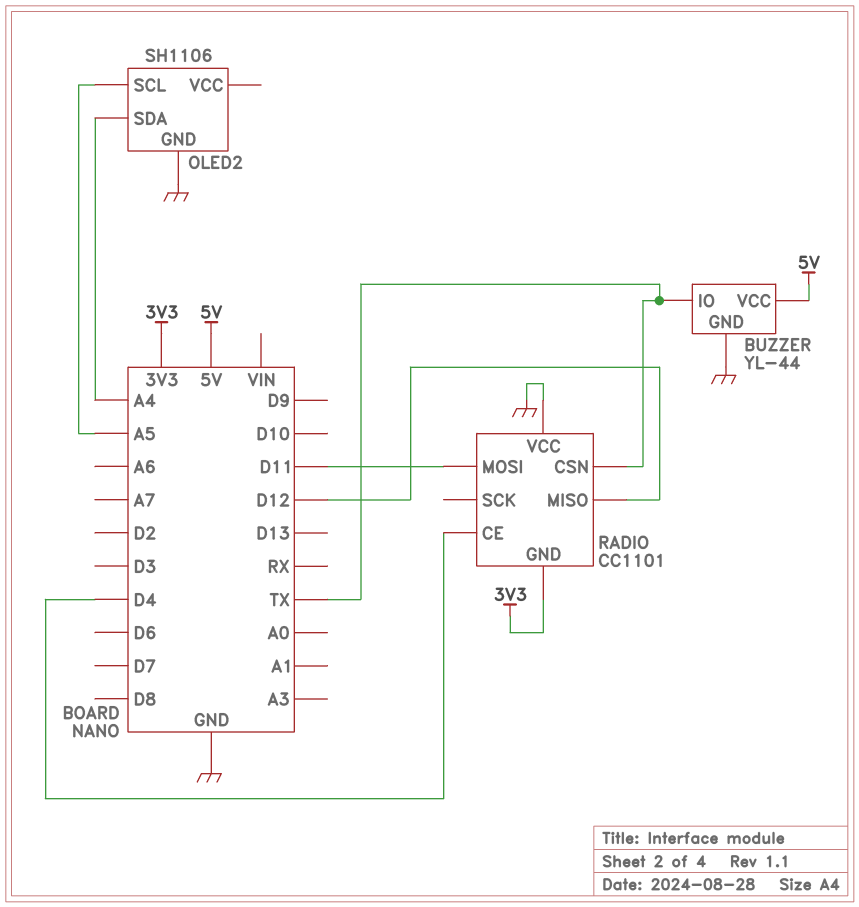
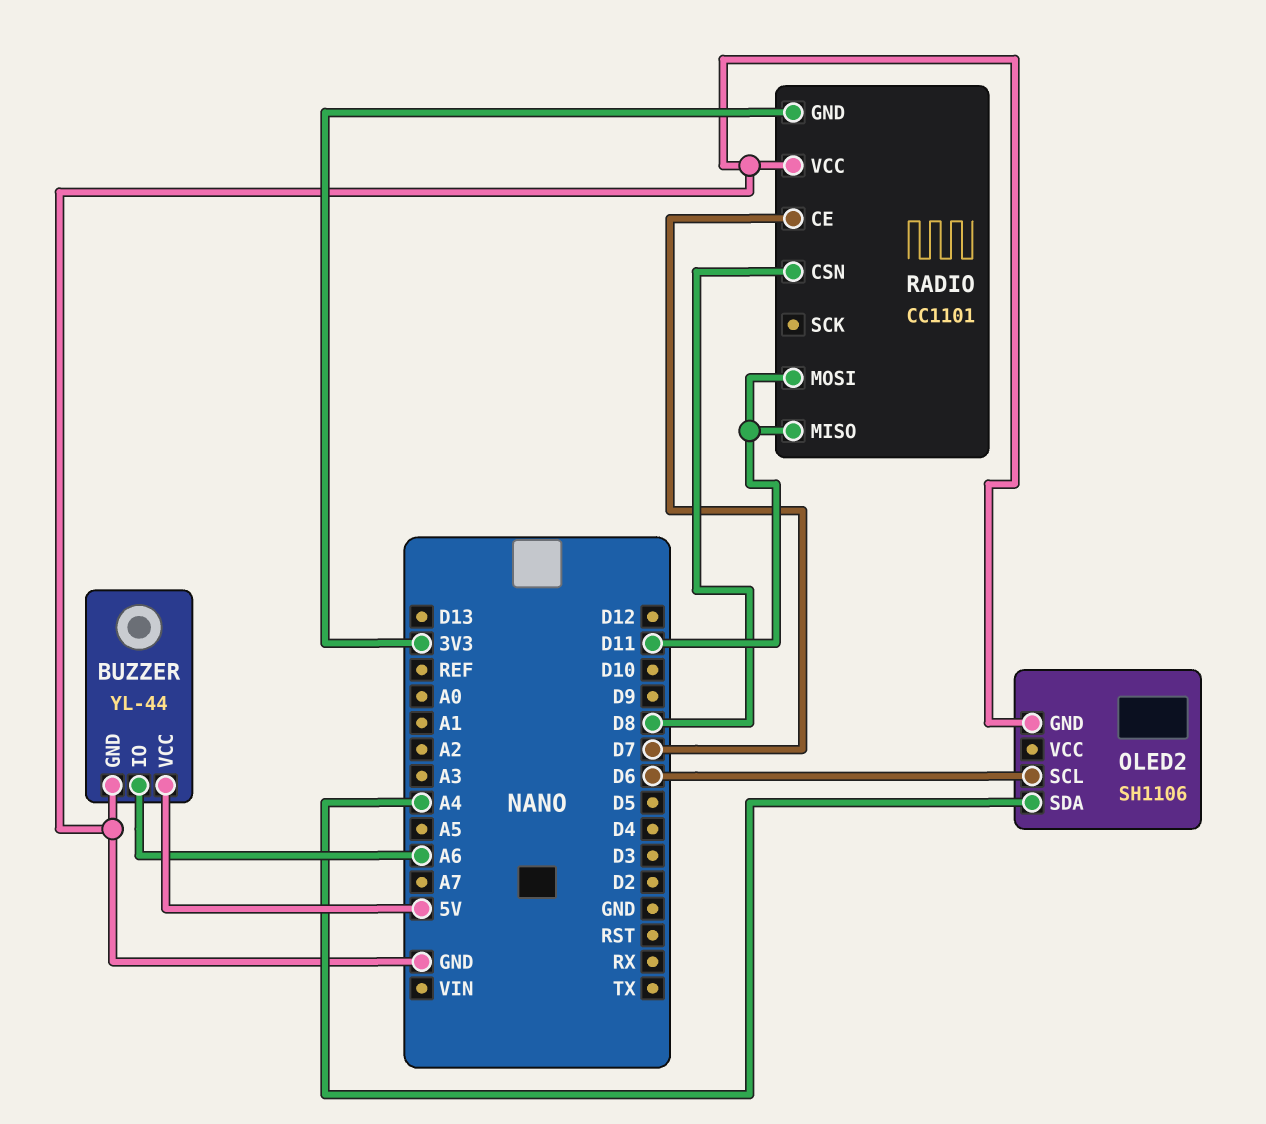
BUZZER pin IO: TX -> A6
OLED2 pin SCL: A5 -> D6
RADIO pin CE: D4 -> D7
RADIO pin CSN: TX -> D8
RADIO pin MISO: D12 -> D11

